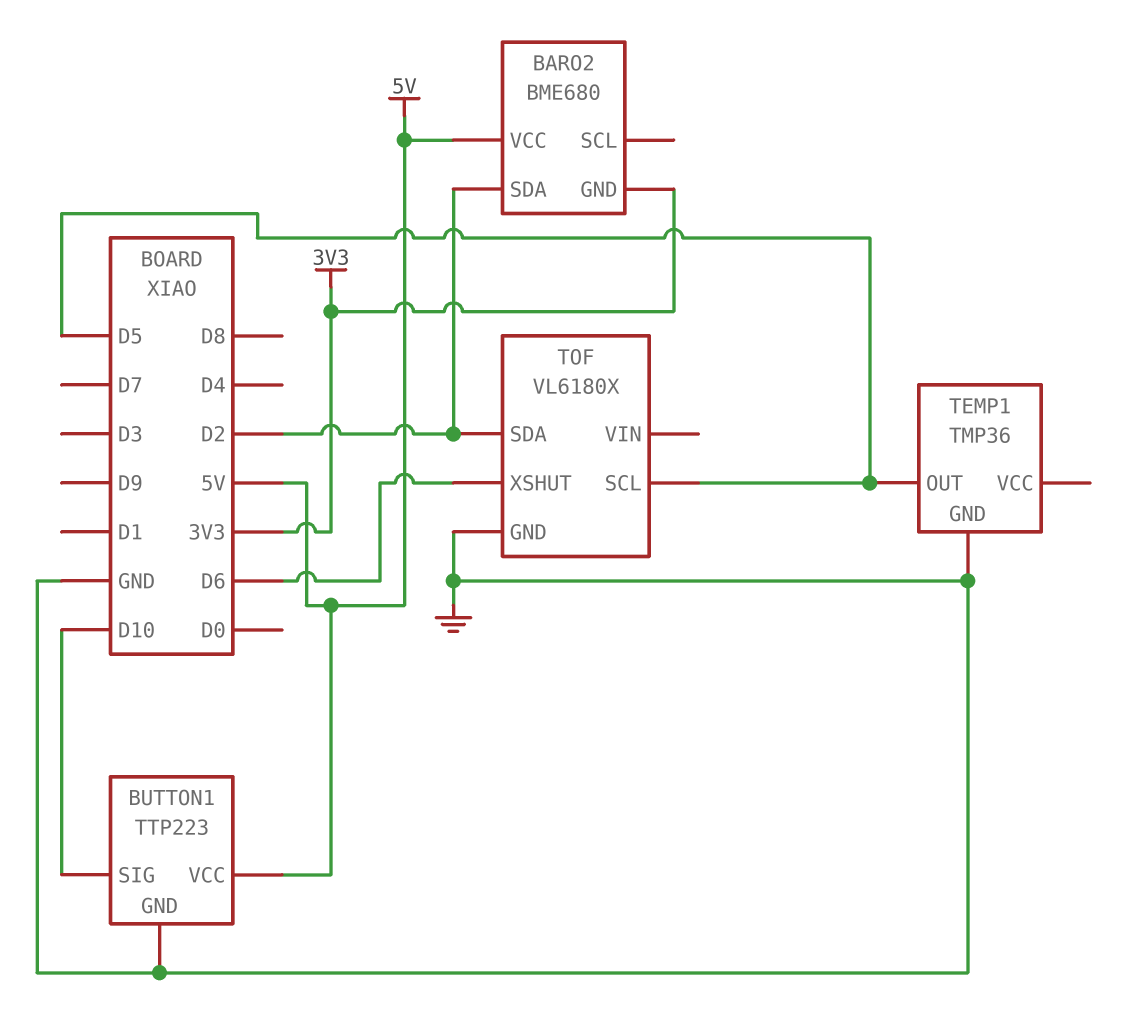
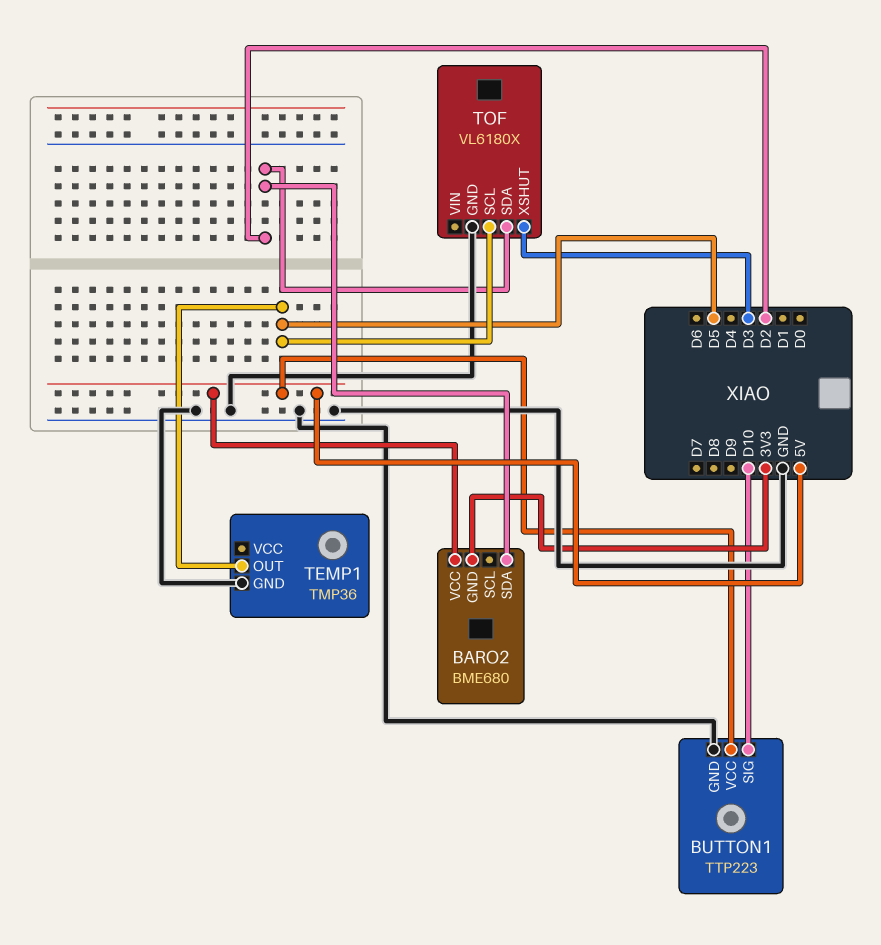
TOF pin XSHUT: D6 -> D3

